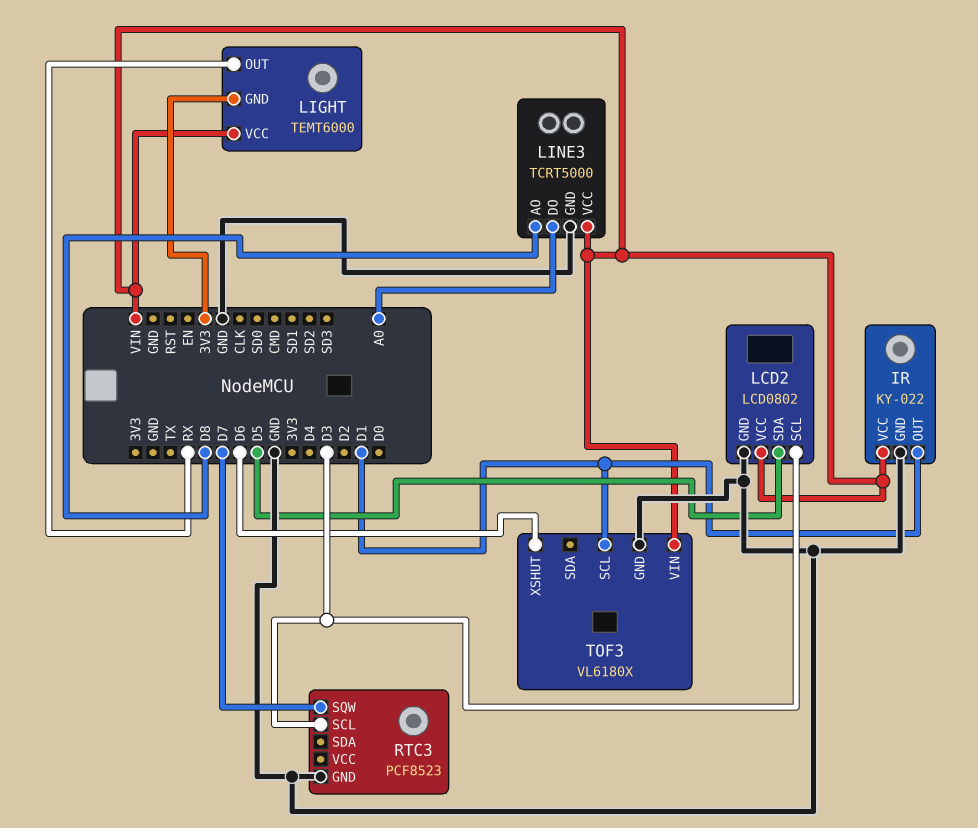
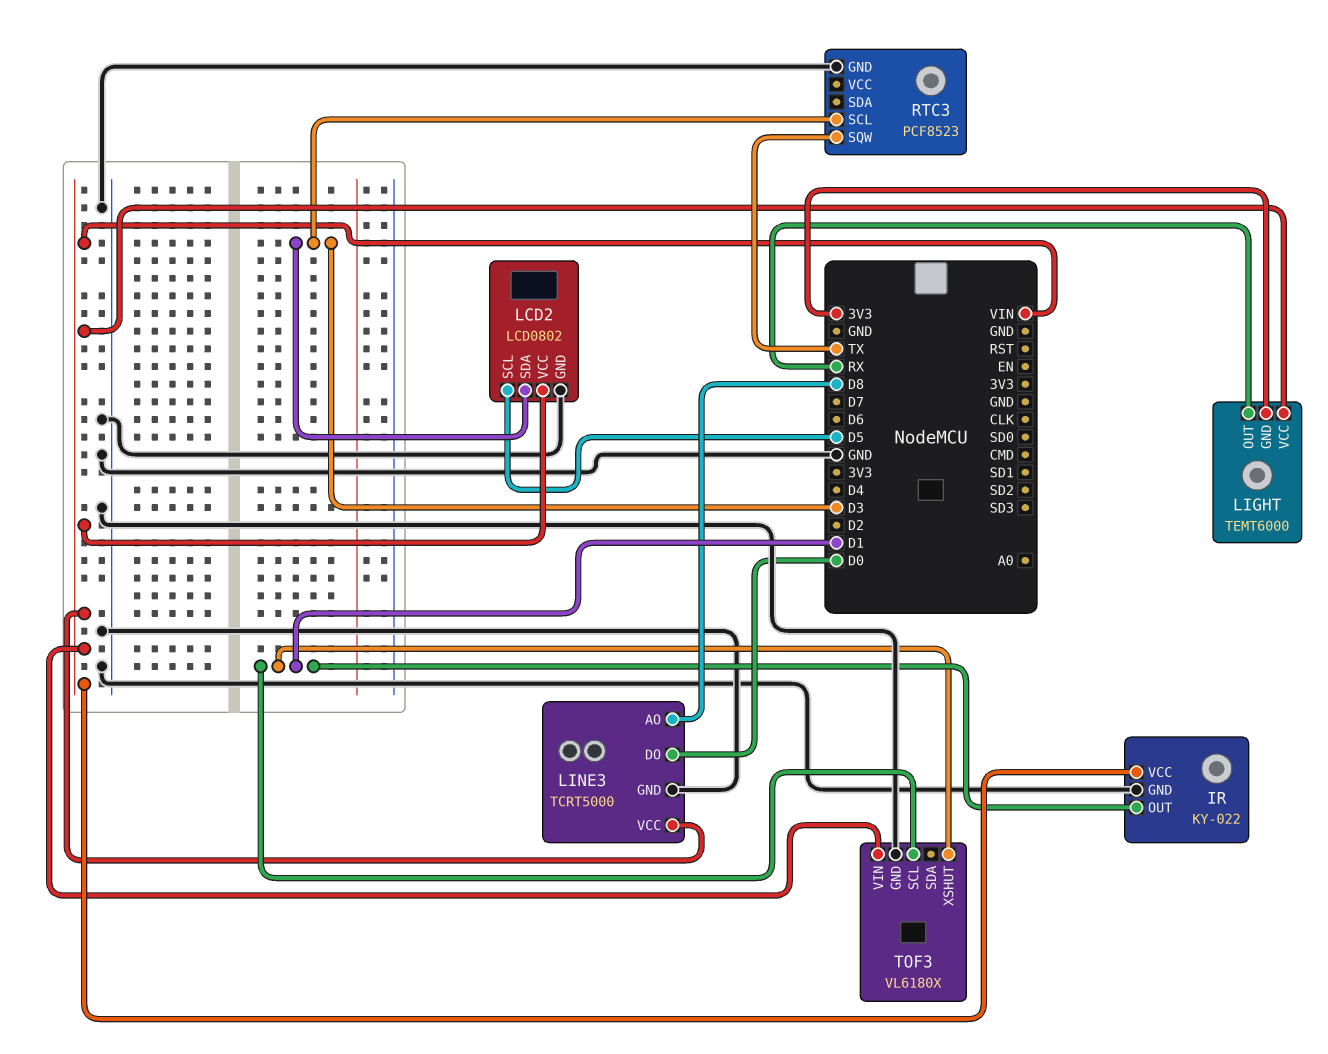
LCD2 pin SCL: D3 -> D5
LCD2 pin SDA: D5 -> D3
LINE3 pin DO: A0 -> D0
RTC3 pin SQW: D7 -> TX
TOF3 pin XSHUT: D6 -> D1

